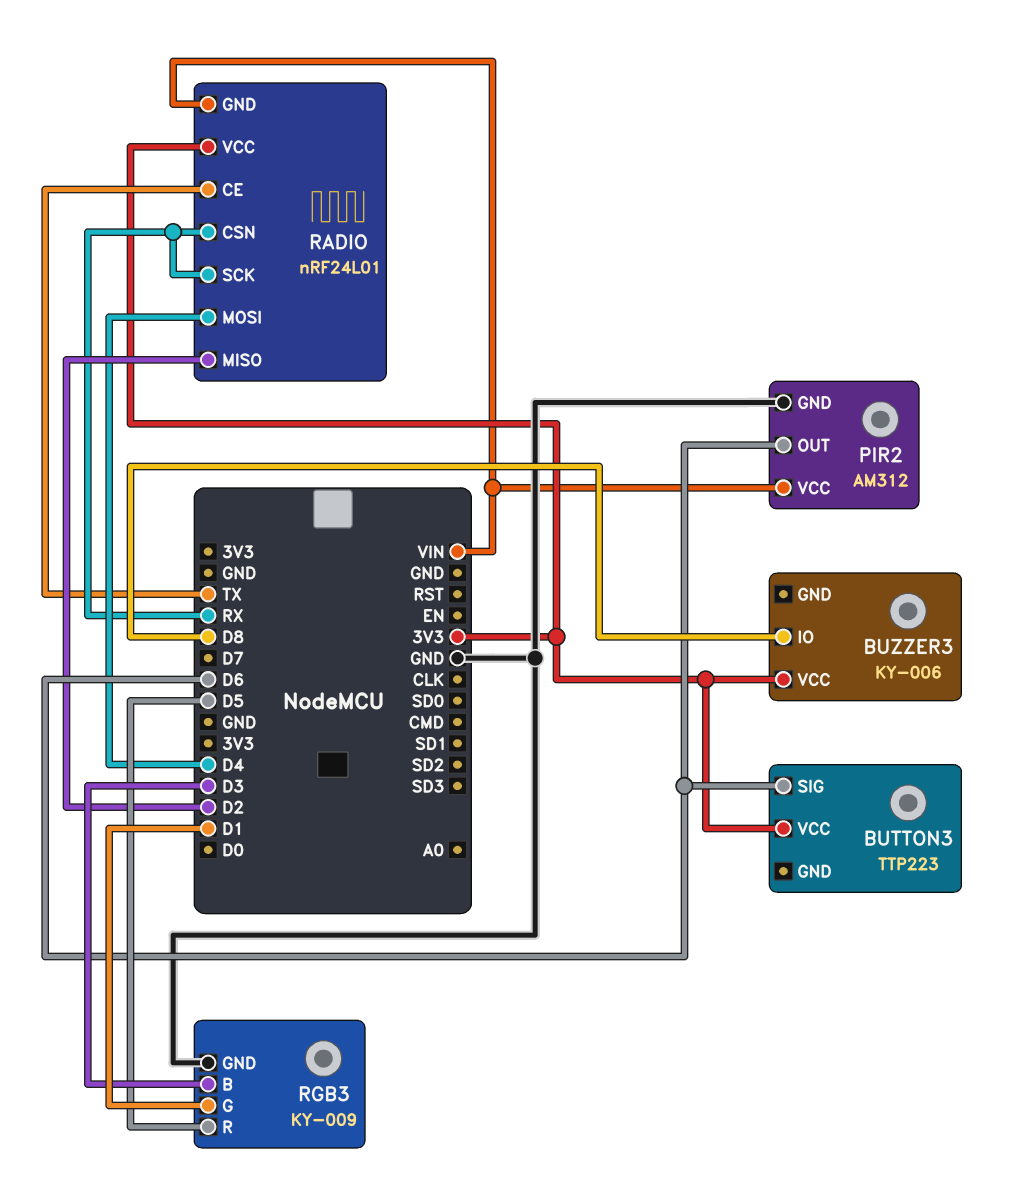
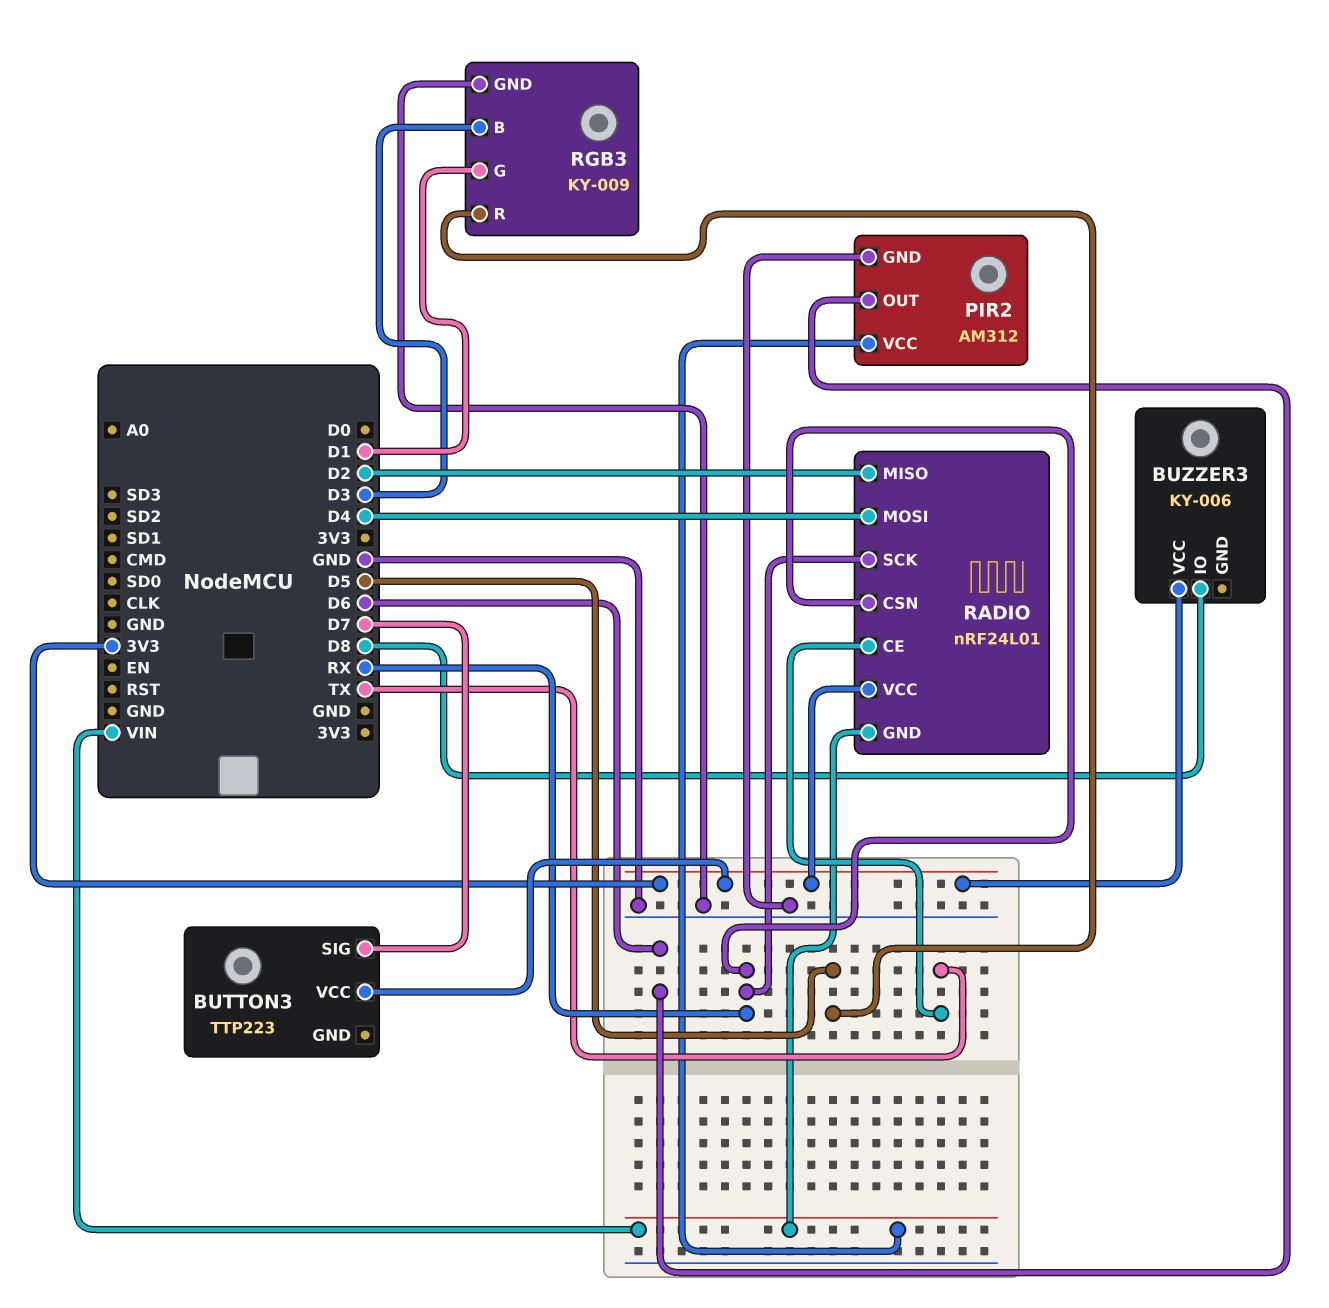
BUTTON3 pin SIG: D6 -> D7

